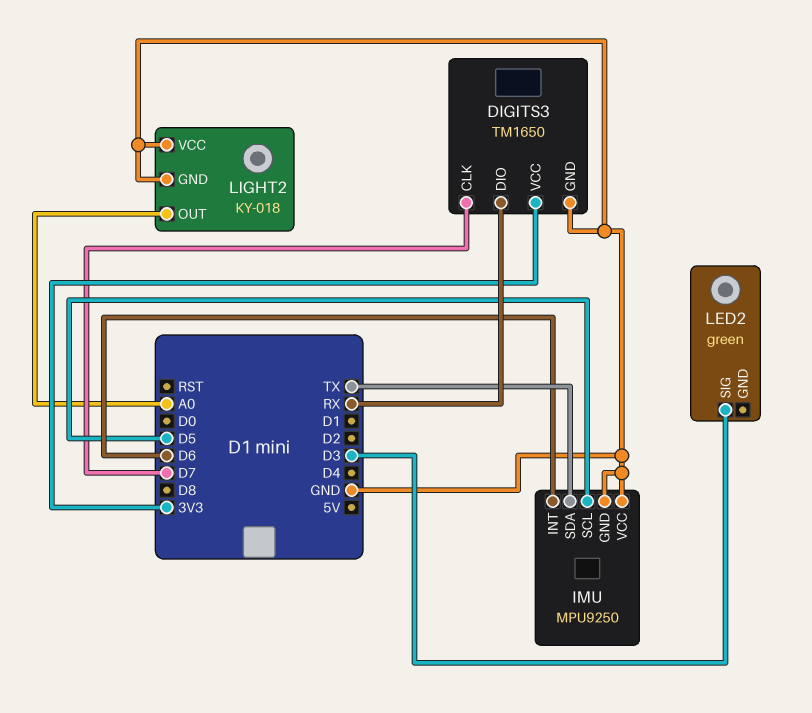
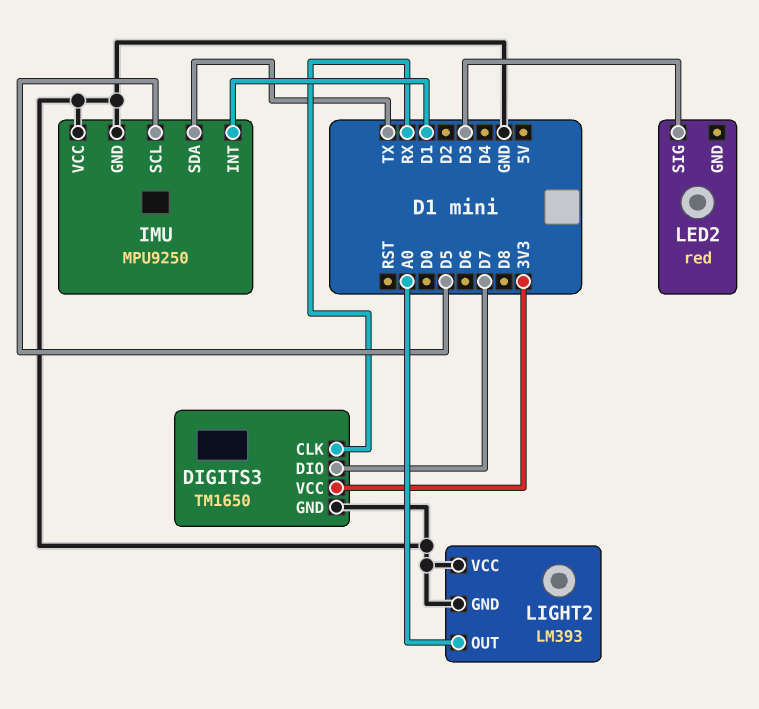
DIGITS3 pin CLK: D7 -> RX
DIGITS3 pin DIO: RX -> D7
IMU pin INT: D6 -> D1
LED2: green -> red
LIGHT2: KY-018 -> LM393

